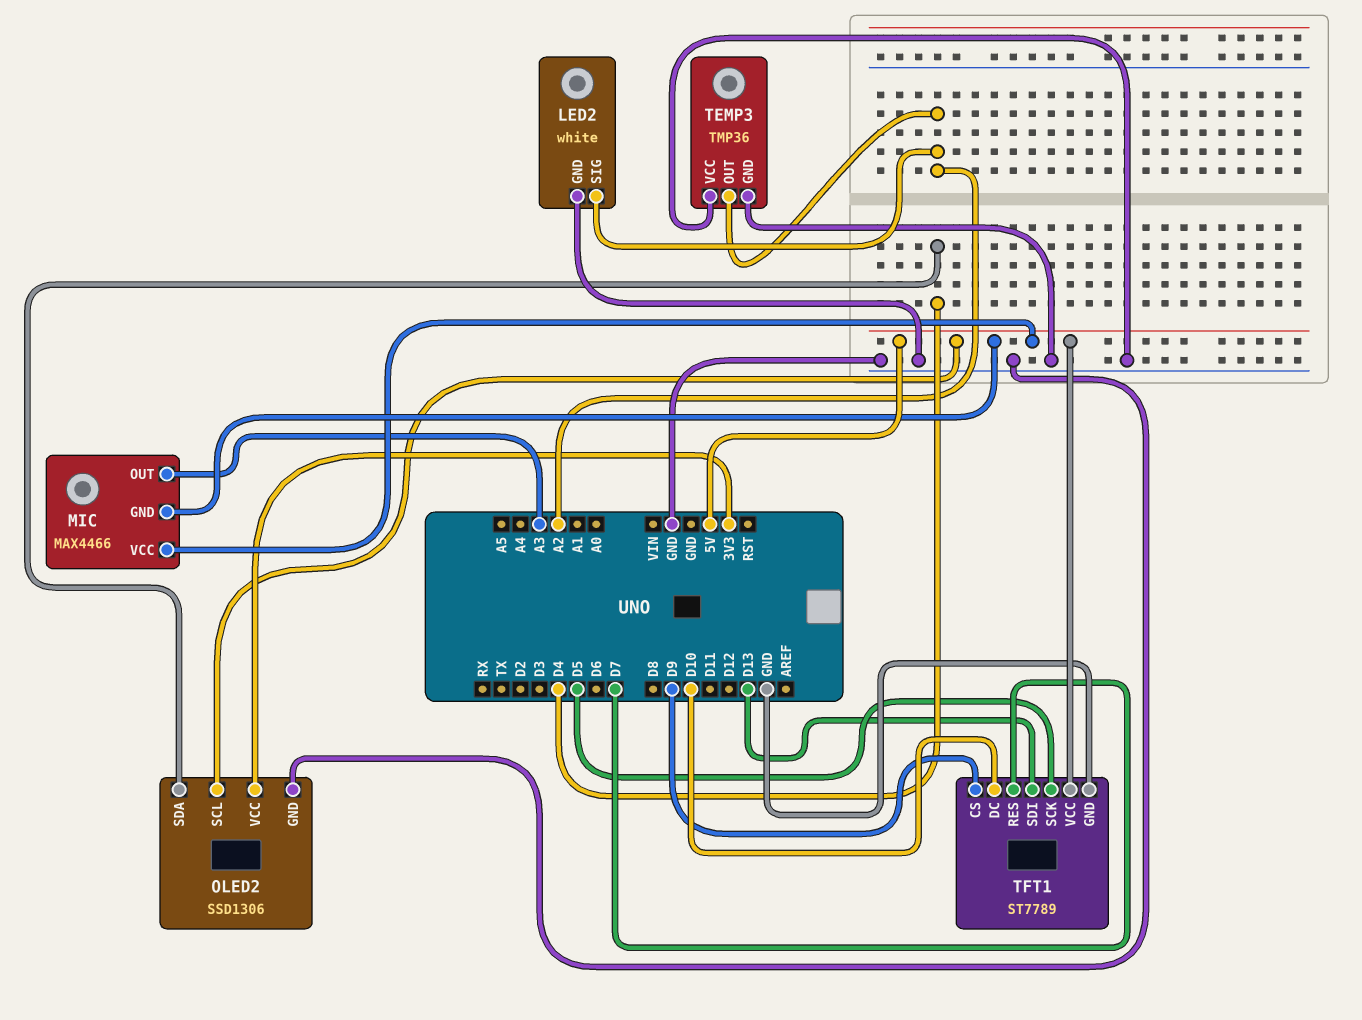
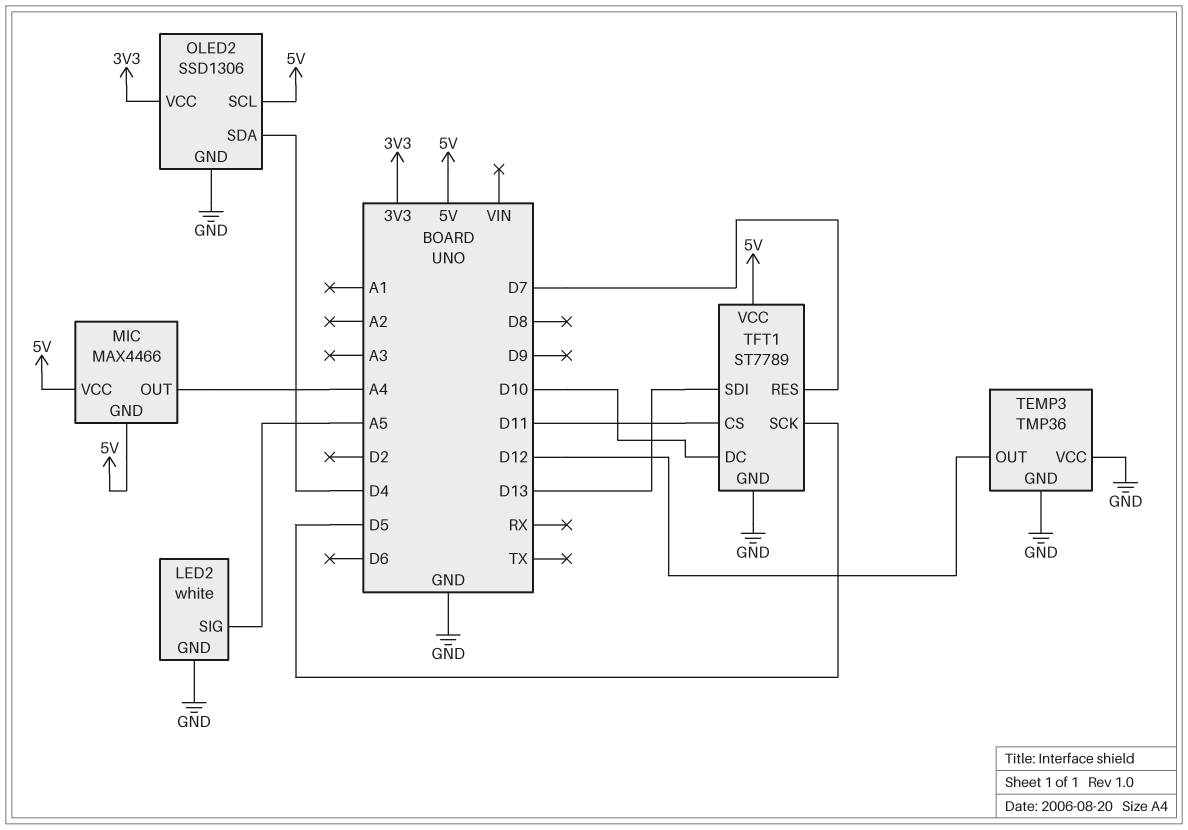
LED2 pin SIG: A2 -> A5
MIC pin OUT: A3 -> A4
TEMP3 pin OUT: A2 -> D12
TFT1 pin CS: D9 -> D11

